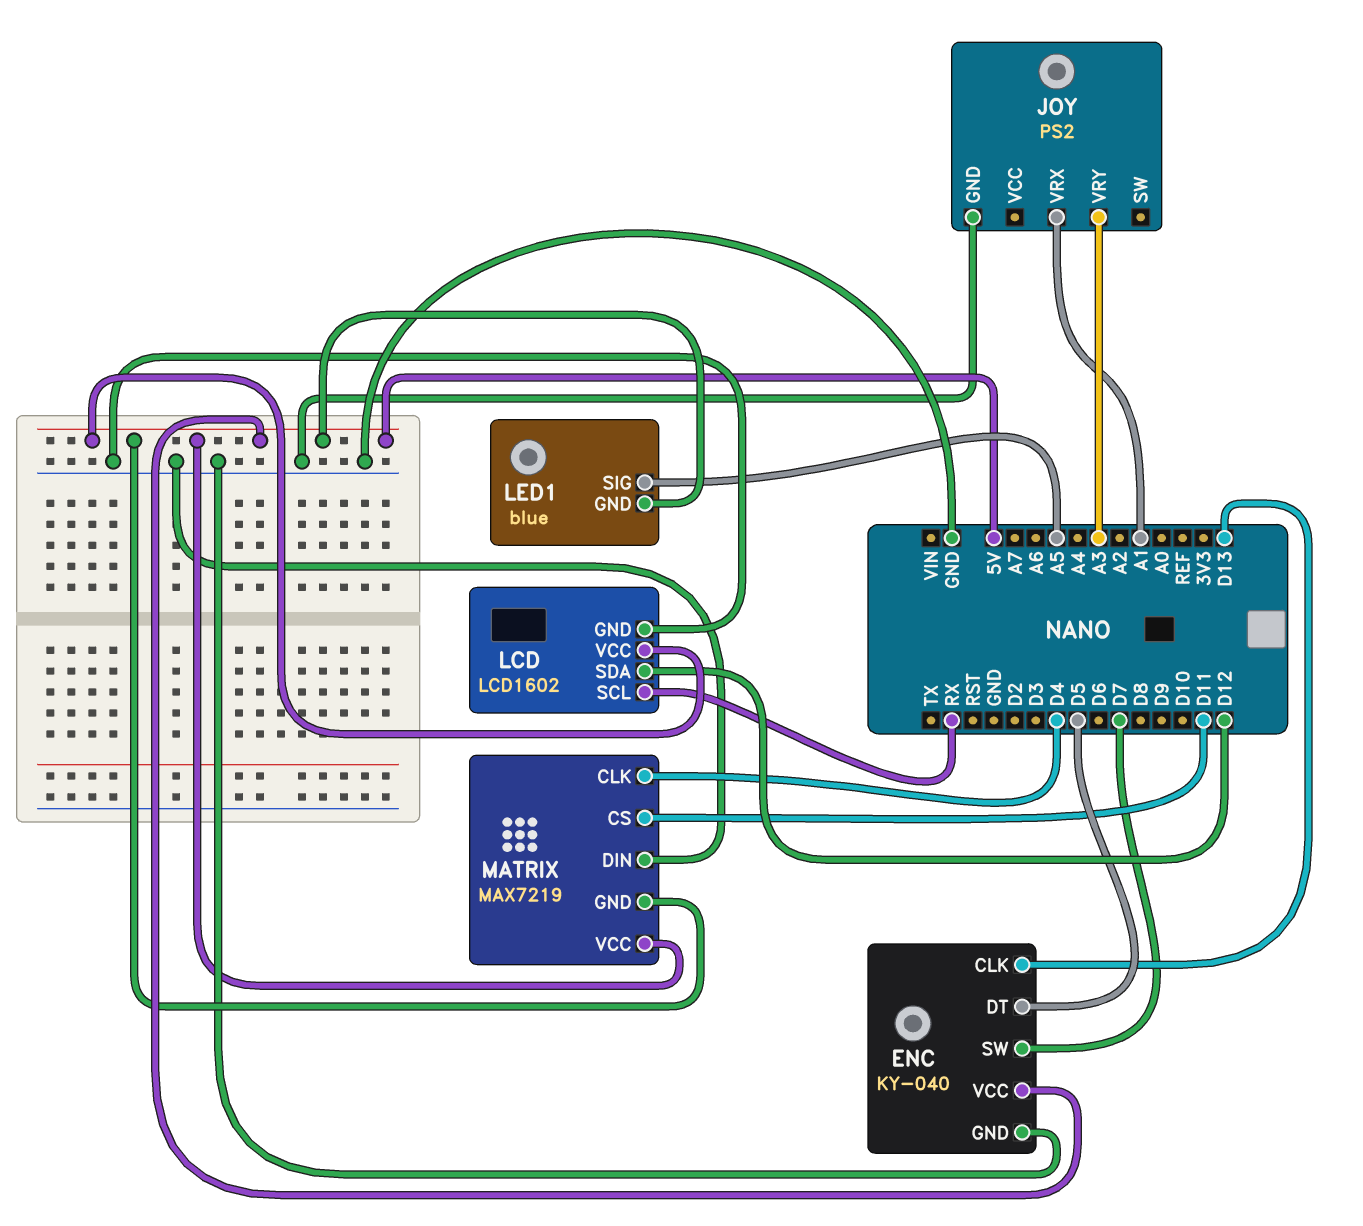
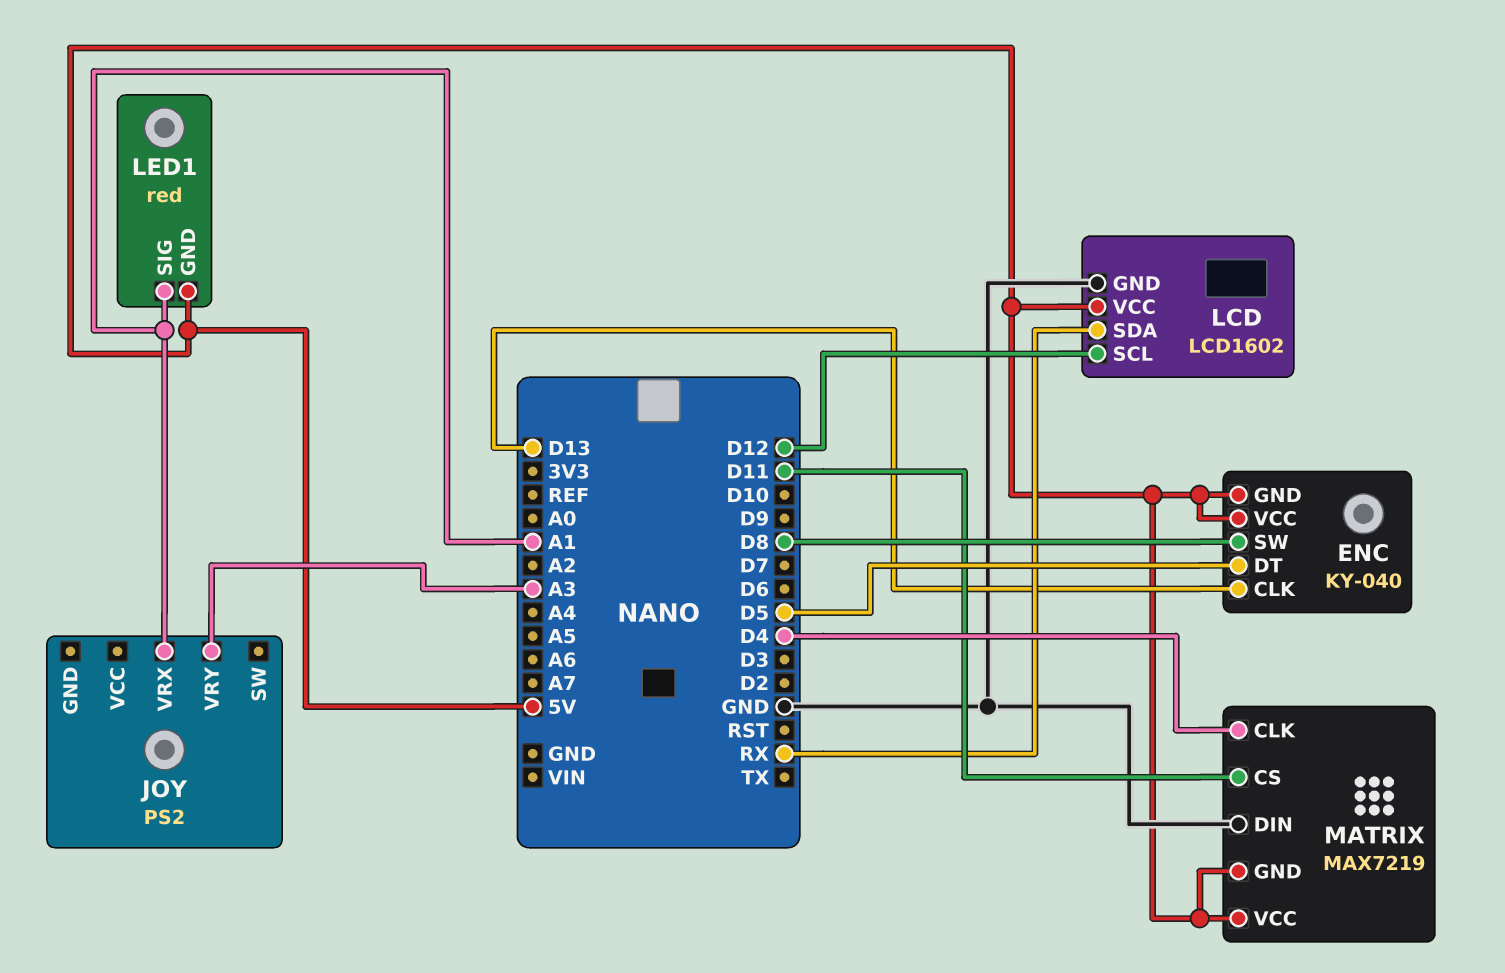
ENC pin GND: GND -> 5V
ENC pin SW: D7 -> D8
JOY pin GND: GND -> none
LCD pin SCL: RX -> D12
LCD pin SDA: D12 -> RX
LED1: blue -> red
LED1 pin SIG: A5 -> A1

